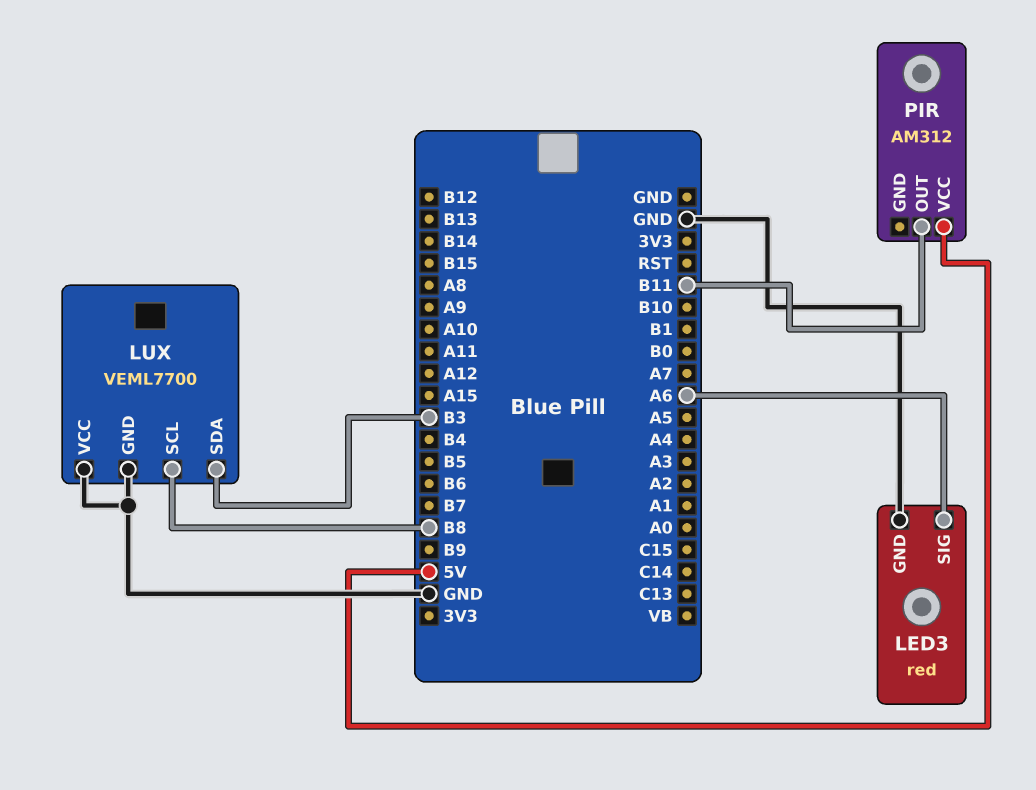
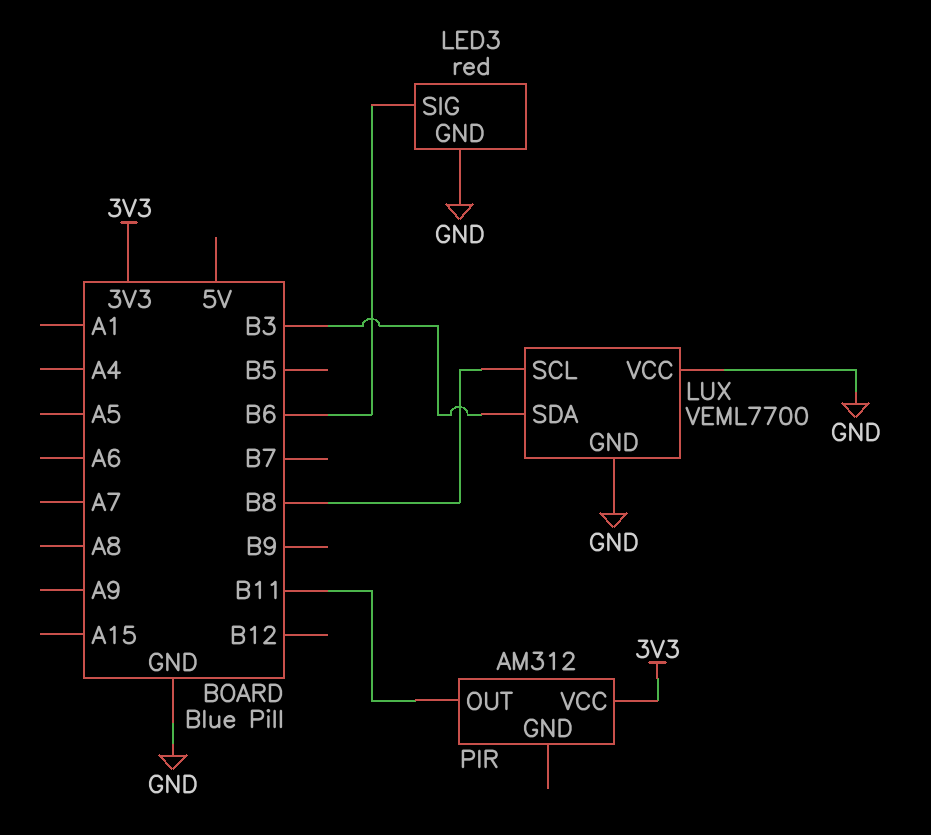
LED3 pin SIG: A6 -> B6
PIR pin VCC: 5V -> 3V3

